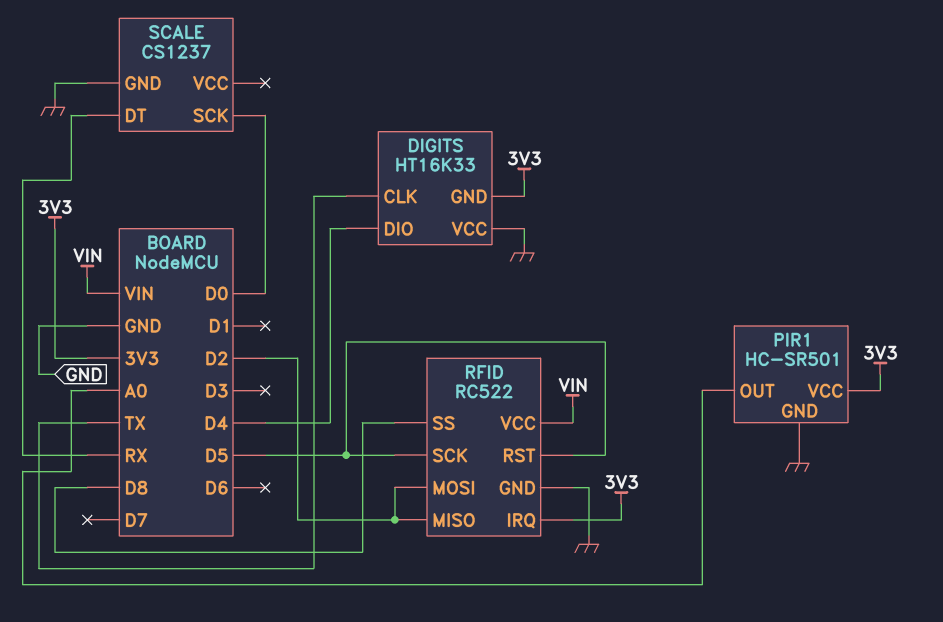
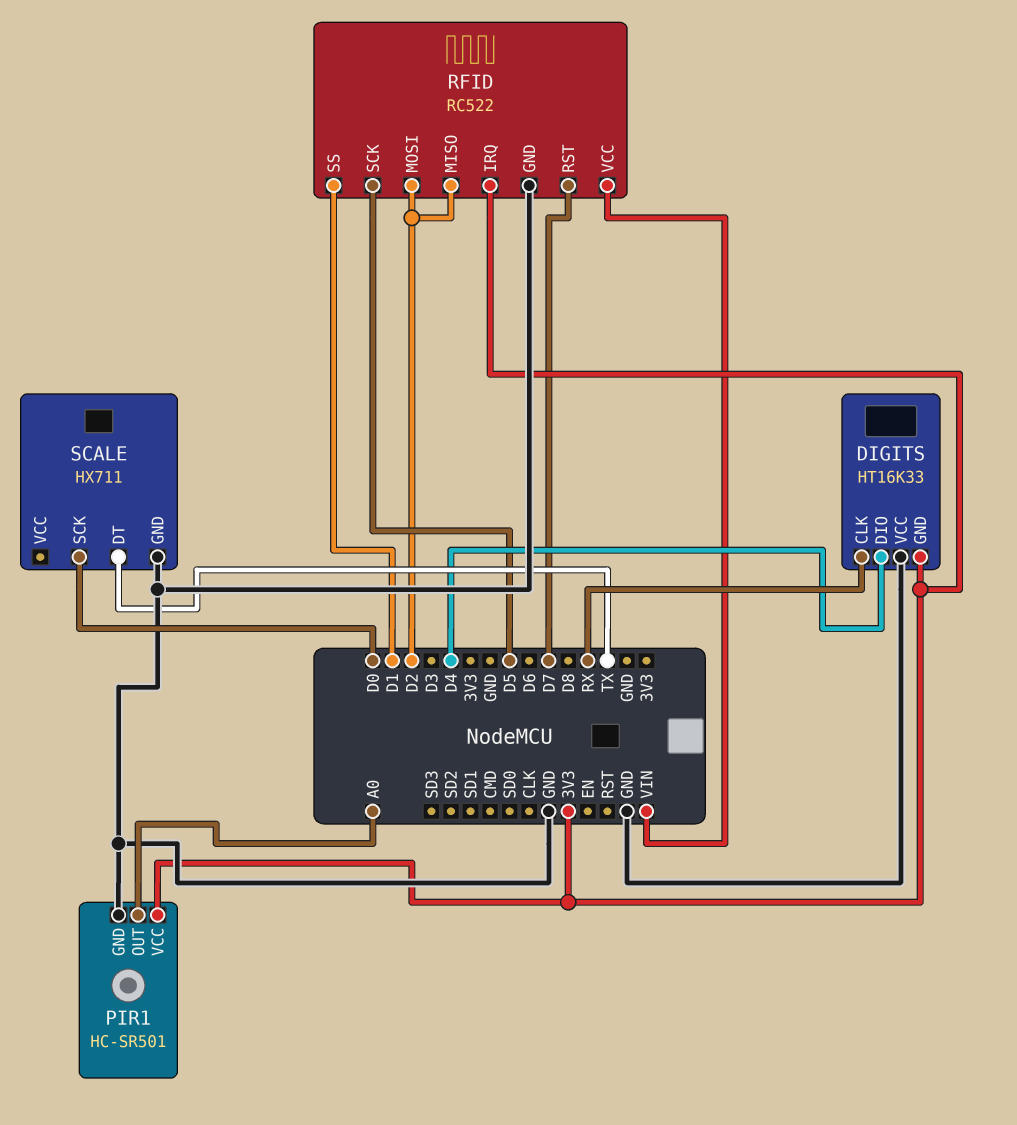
DIGITS pin CLK: TX -> RX
RFID pin RST: D5 -> D7
RFID pin SS: D8 -> D1
SCALE: CS1237 -> HX711
SCALE pin DT: RX -> TX

